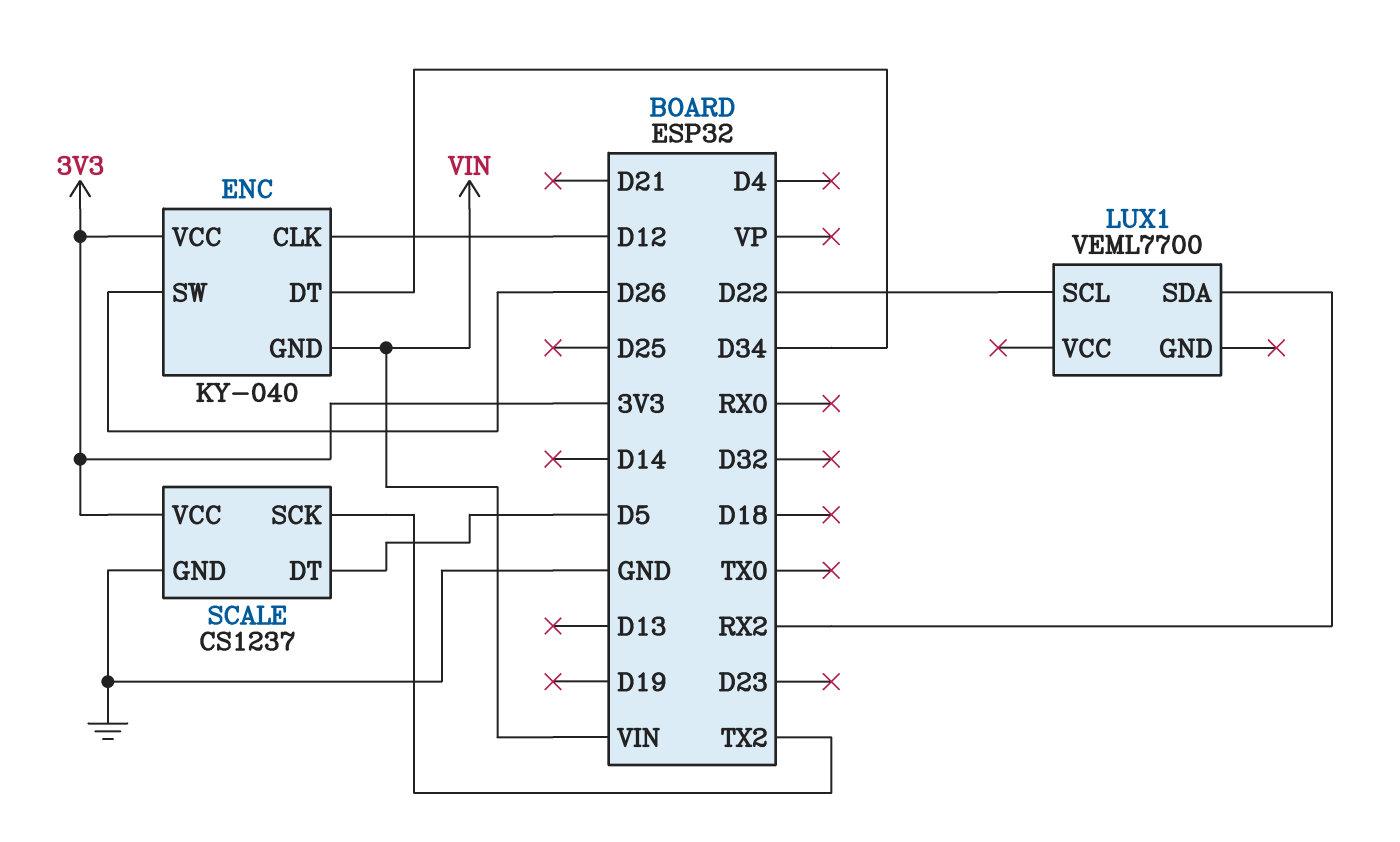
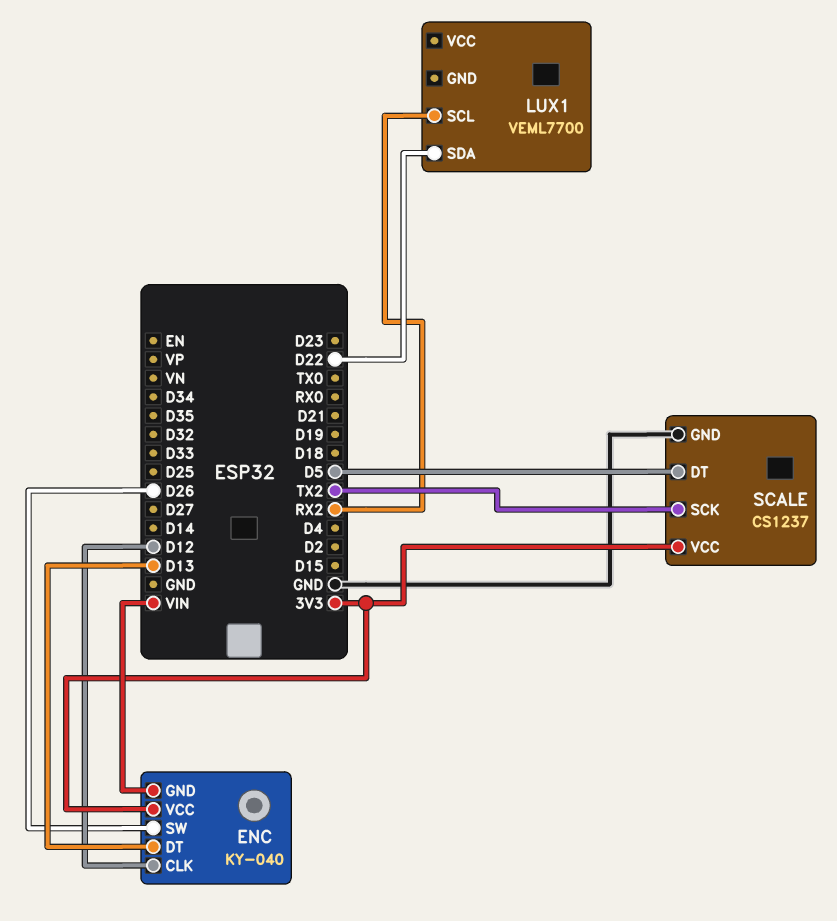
ENC pin DT: D34 -> D13
LUX1 pin SCL: D22 -> RX2
LUX1 pin SDA: RX2 -> D22

